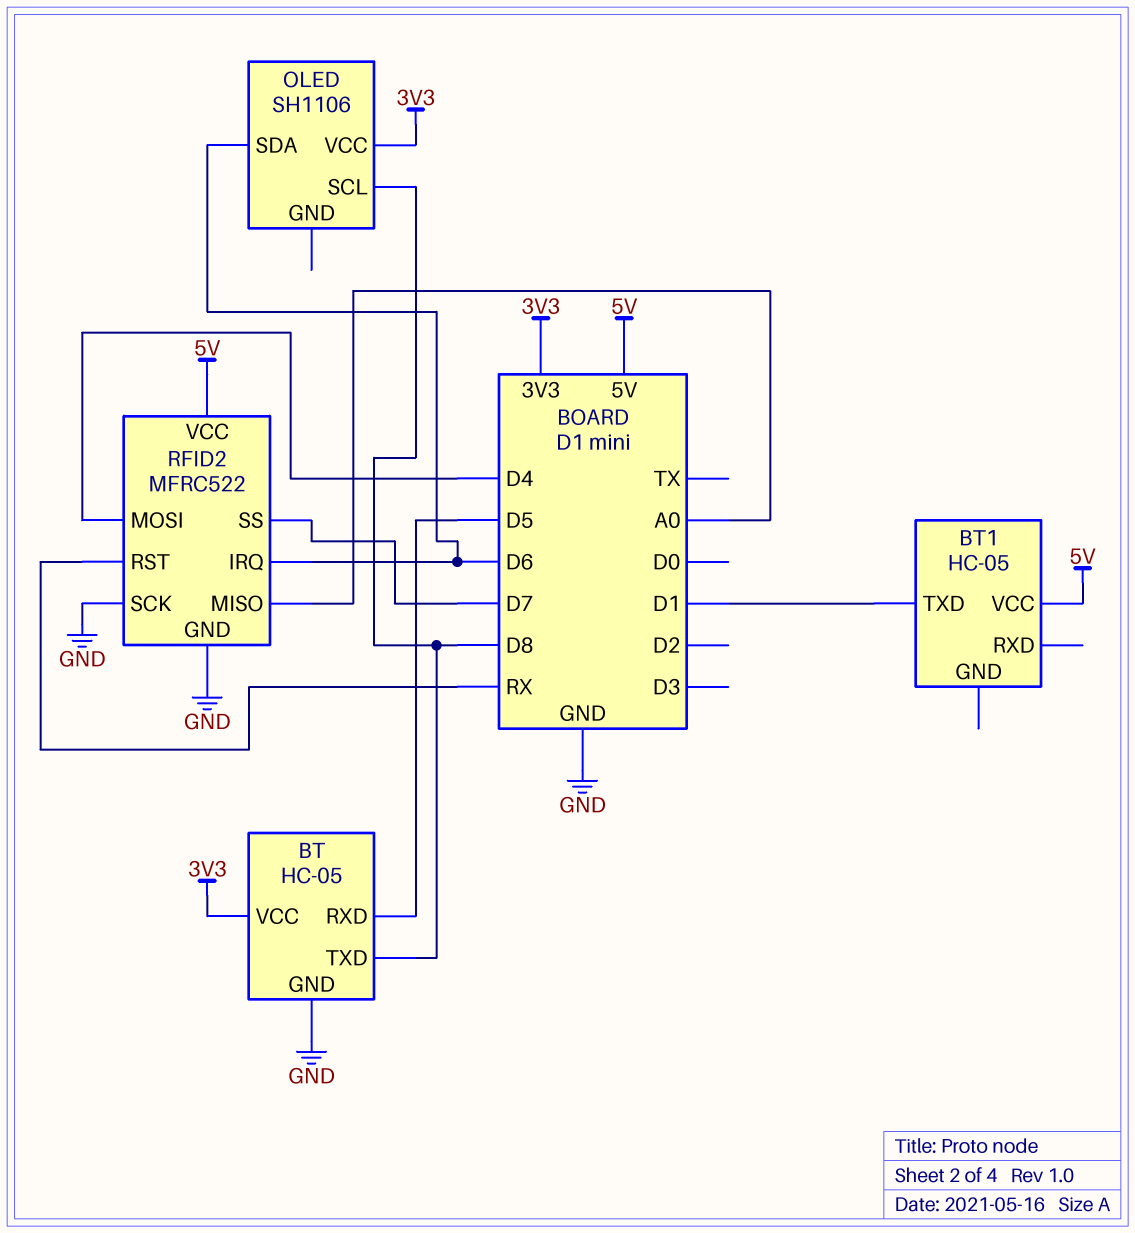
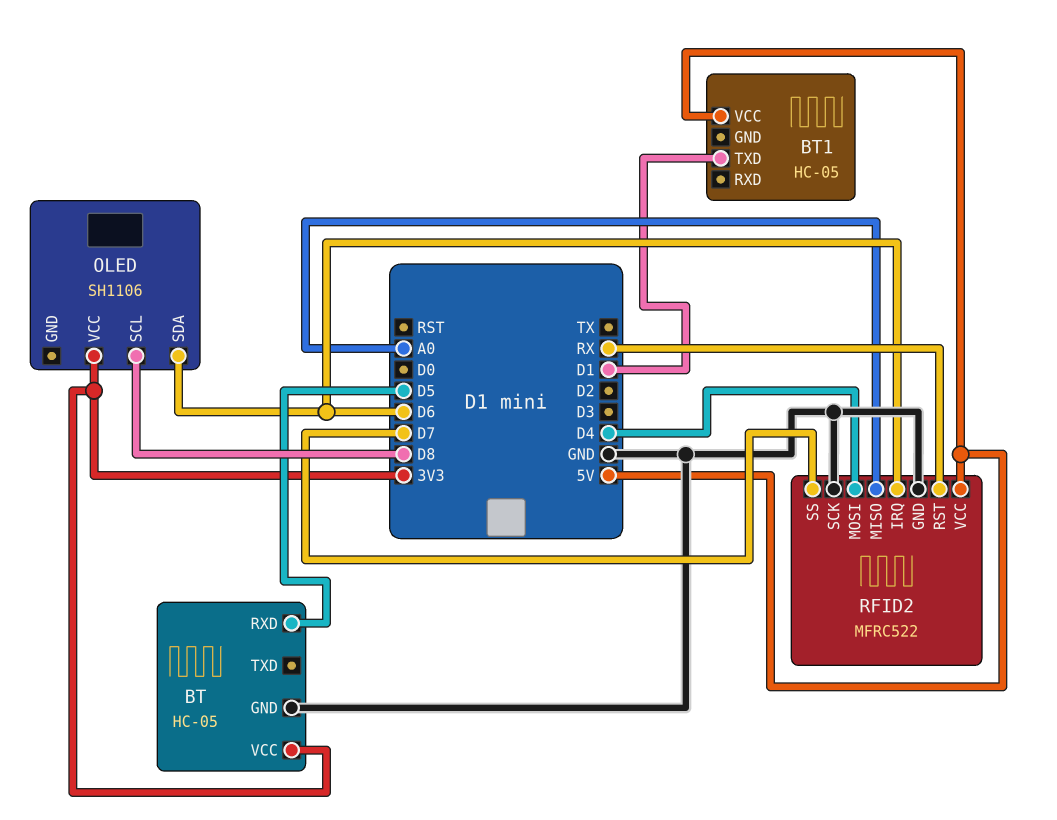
BT pin TXD: D8 -> none

